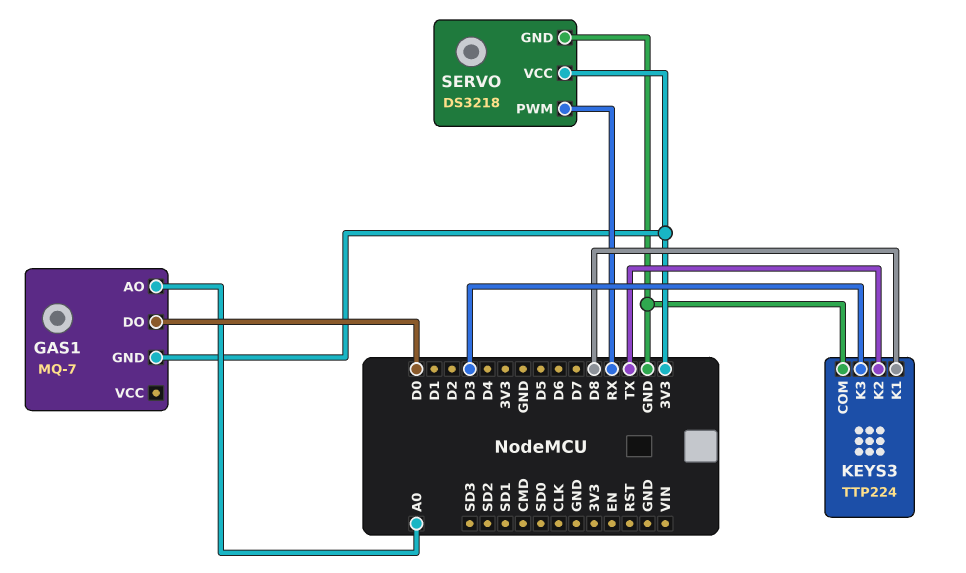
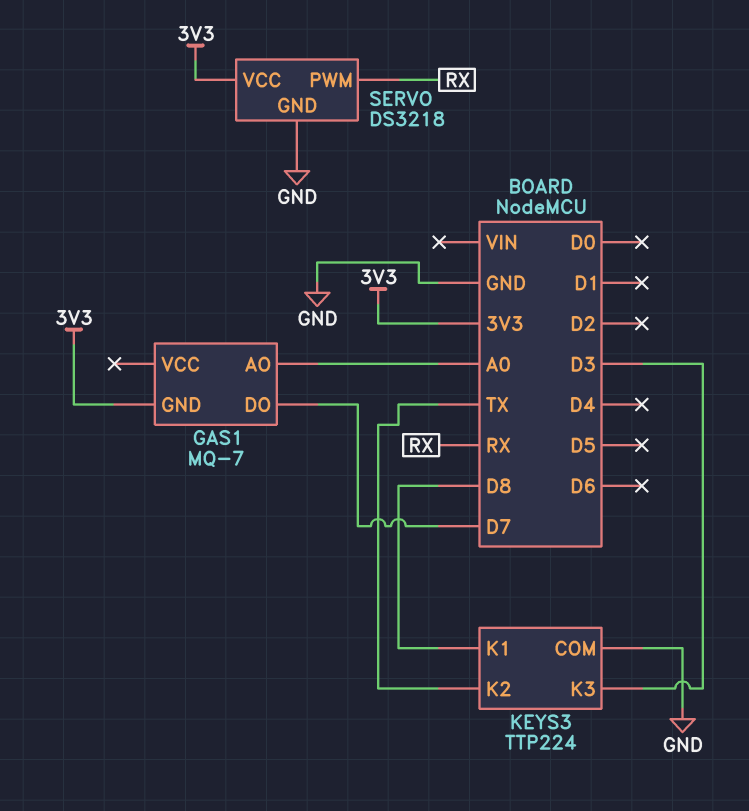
GAS1 pin DO: D0 -> D7

